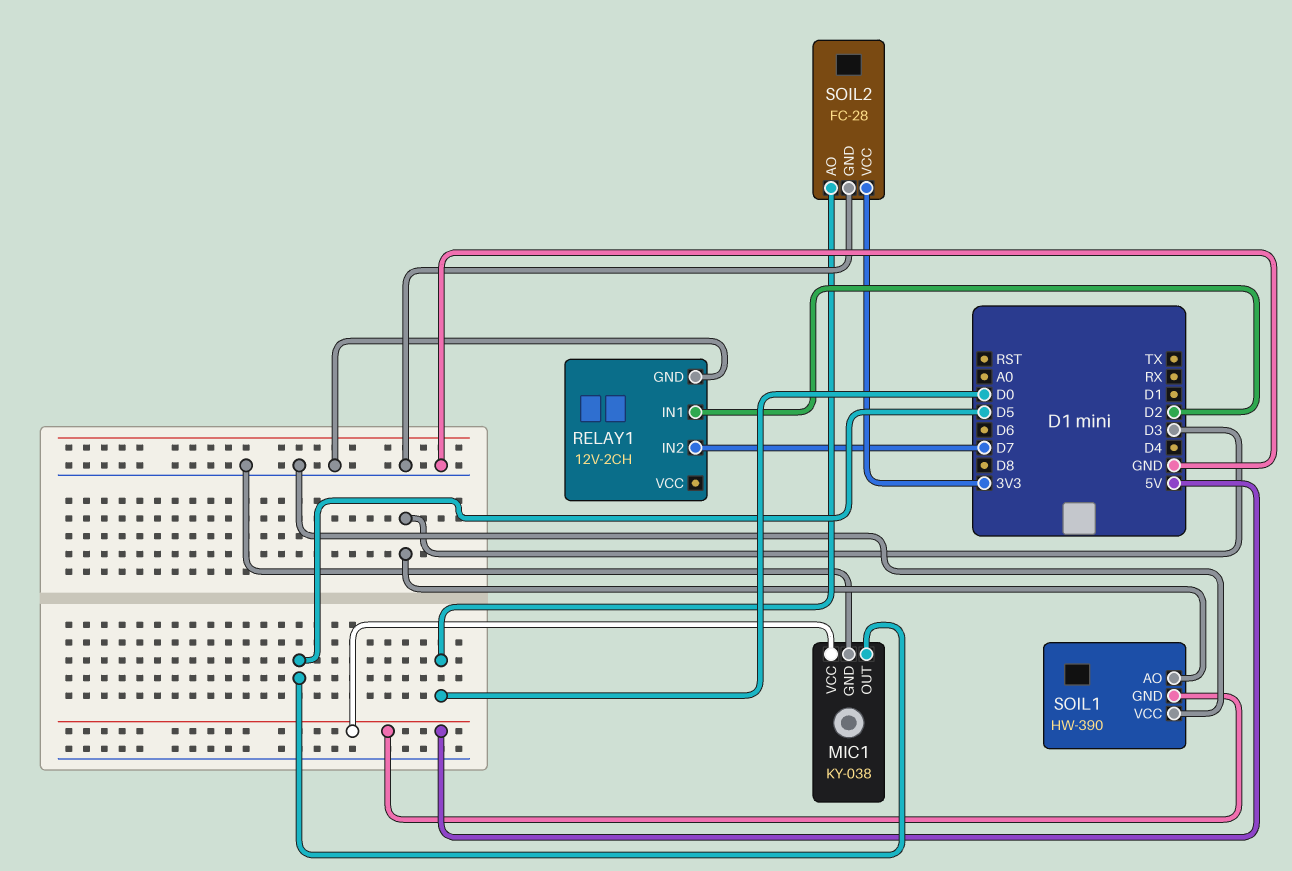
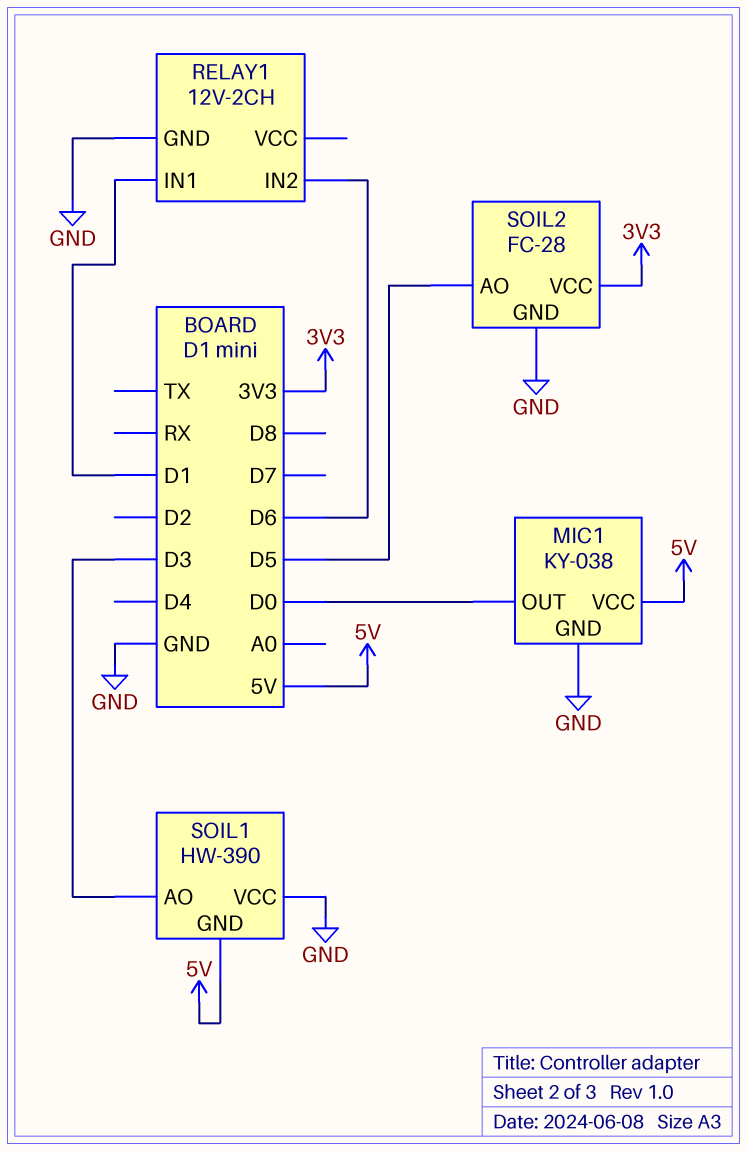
MIC1 pin OUT: D5 -> D0
RELAY1 pin IN1: D2 -> D1
RELAY1 pin IN2: D7 -> D6
SOIL2 pin AO: D0 -> D5

